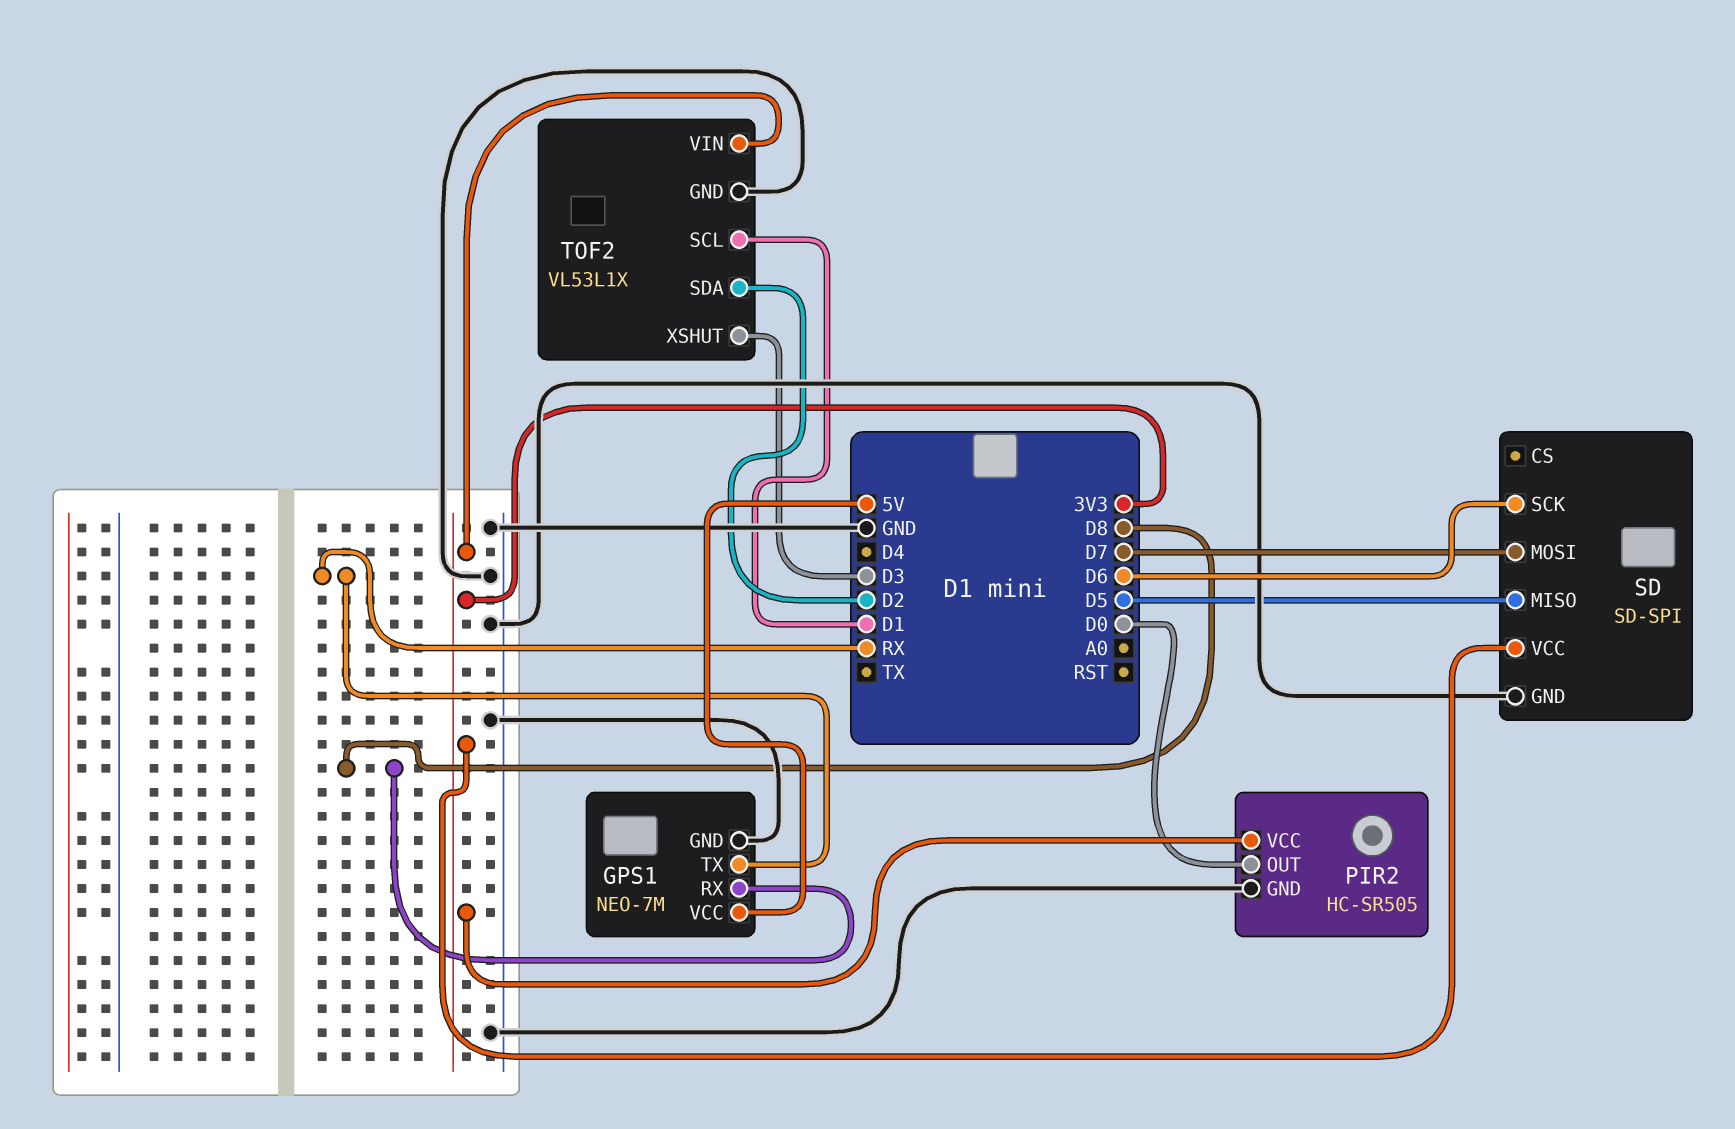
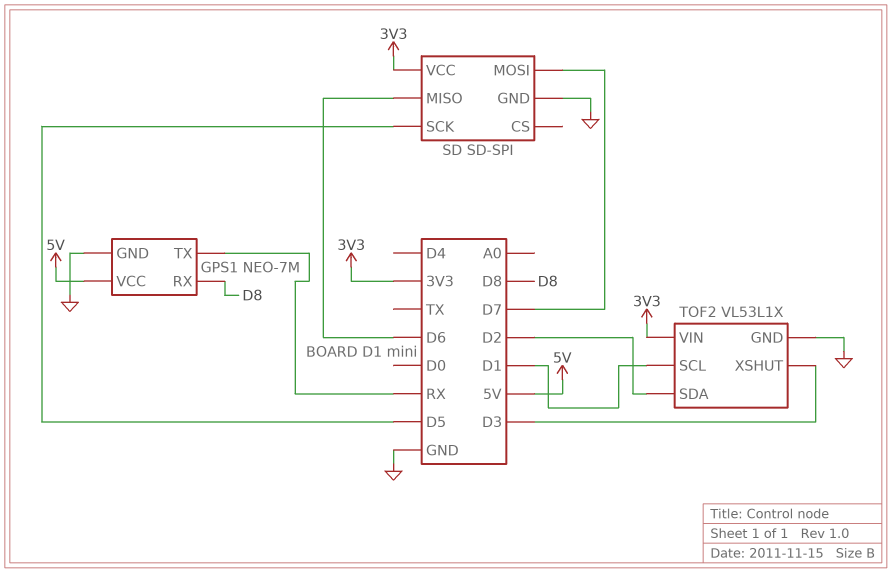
PIR2: HC-SR505 -> none
PIR2 pin GND: GND -> none
PIR2 pin OUT: D0 -> none
PIR2 pin VCC: 3V3 -> none
SD pin MISO: D5 -> D6
SD pin SCK: D6 -> D5

